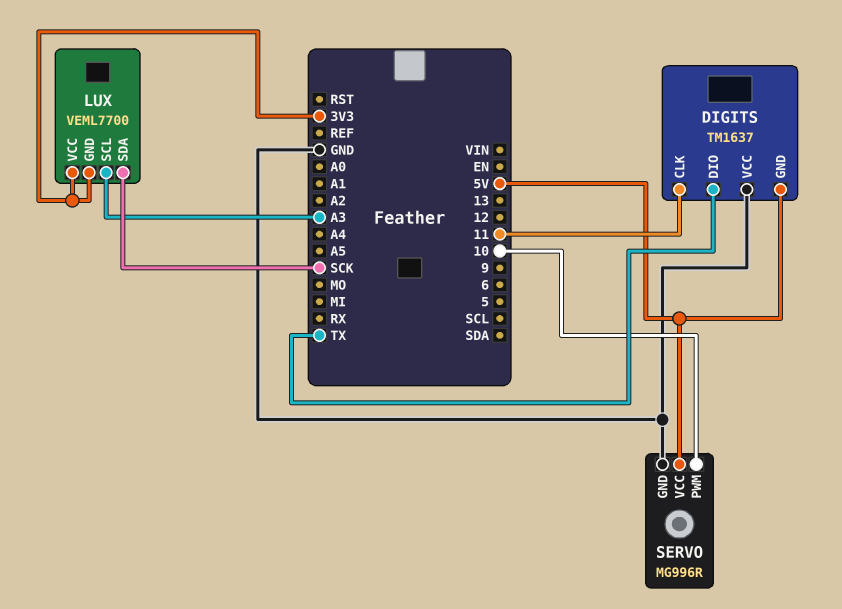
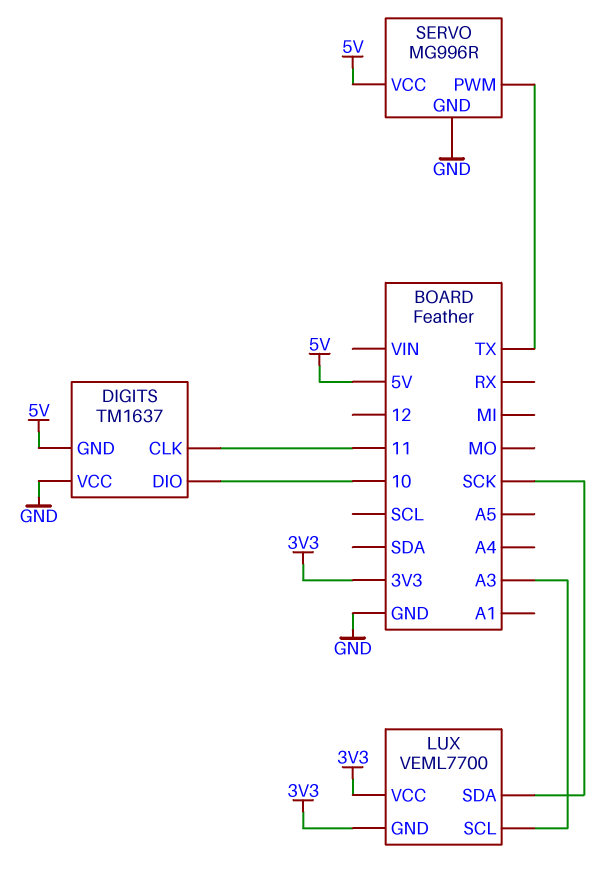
DIGITS pin DIO: TX -> 10
SERVO pin PWM: 10 -> TX

